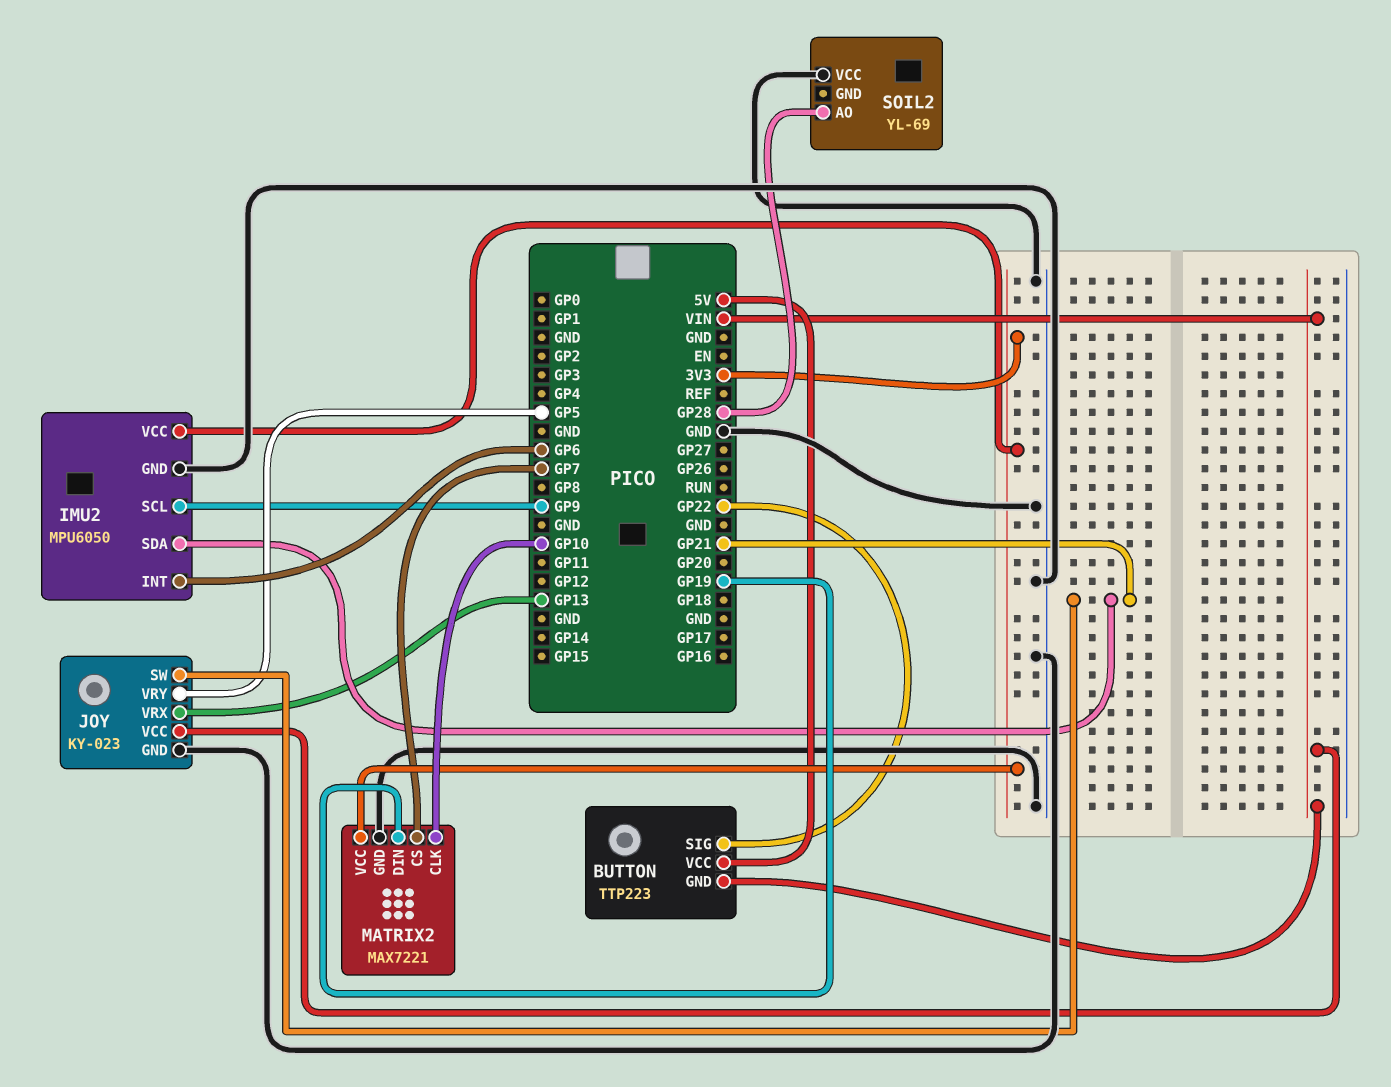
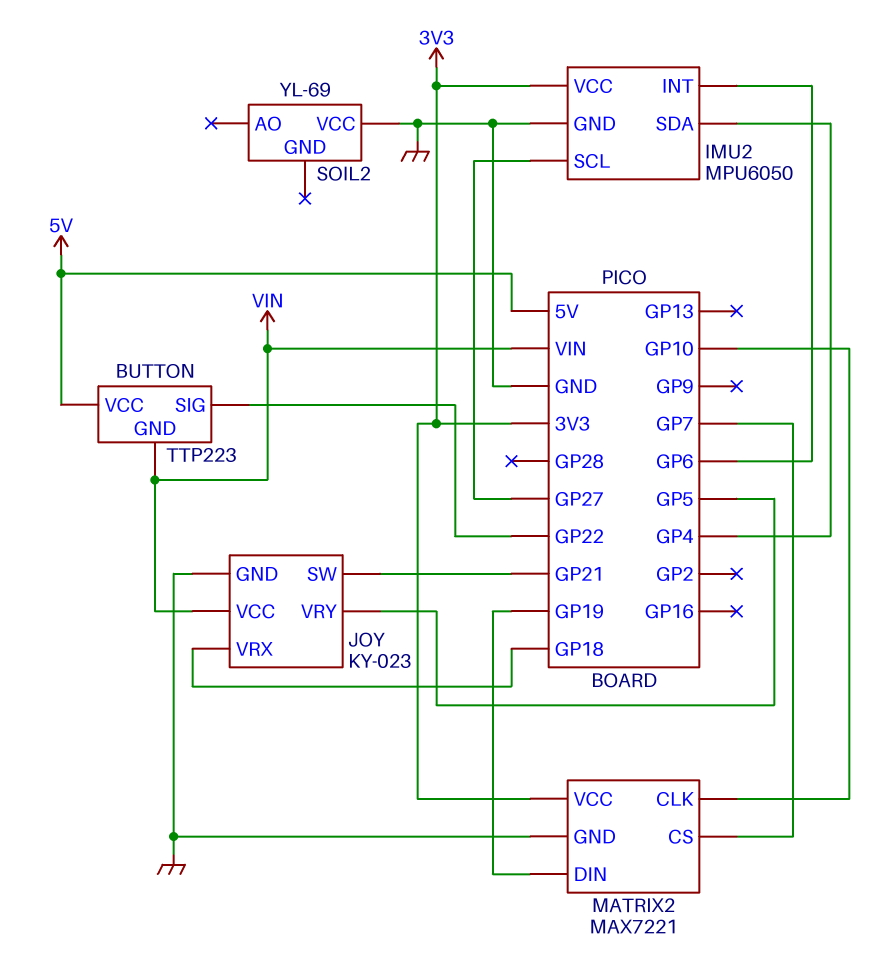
IMU2 pin SCL: GP9 -> GP27
IMU2 pin SDA: GP21 -> GP4
JOY pin VRX: GP13 -> GP18
SOIL2 pin AO: GP28 -> none

